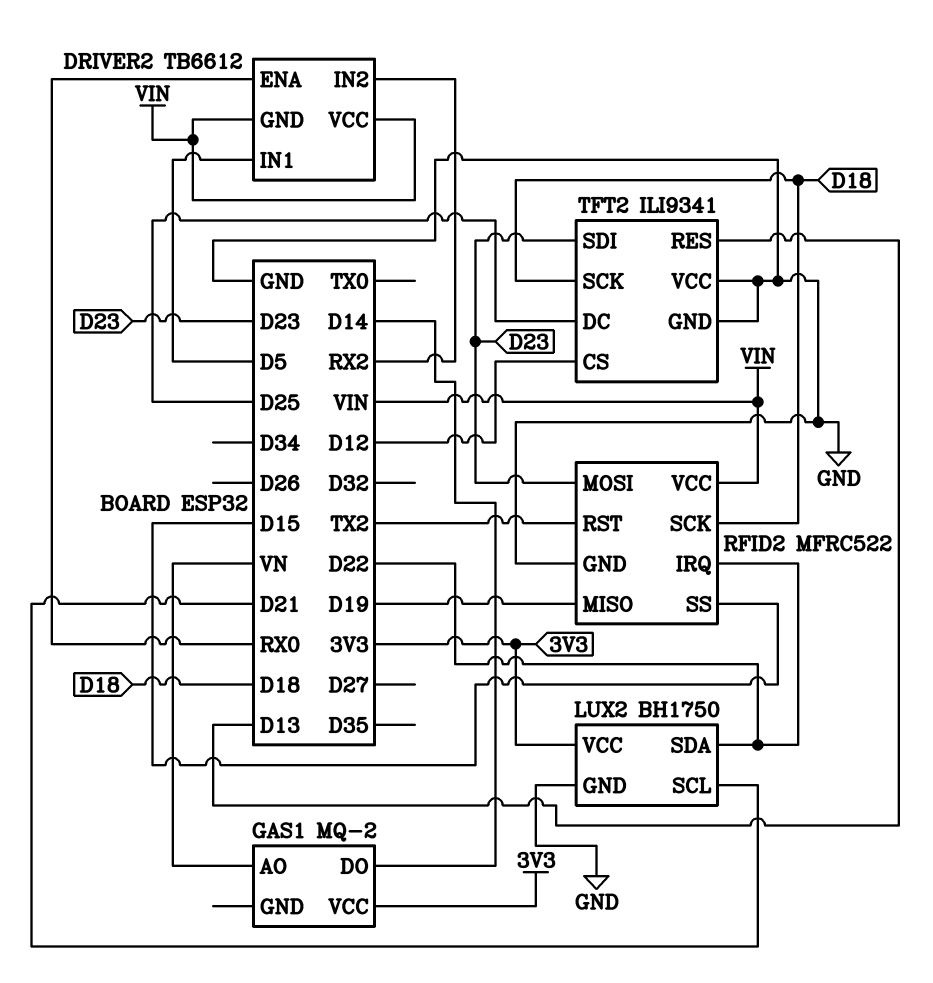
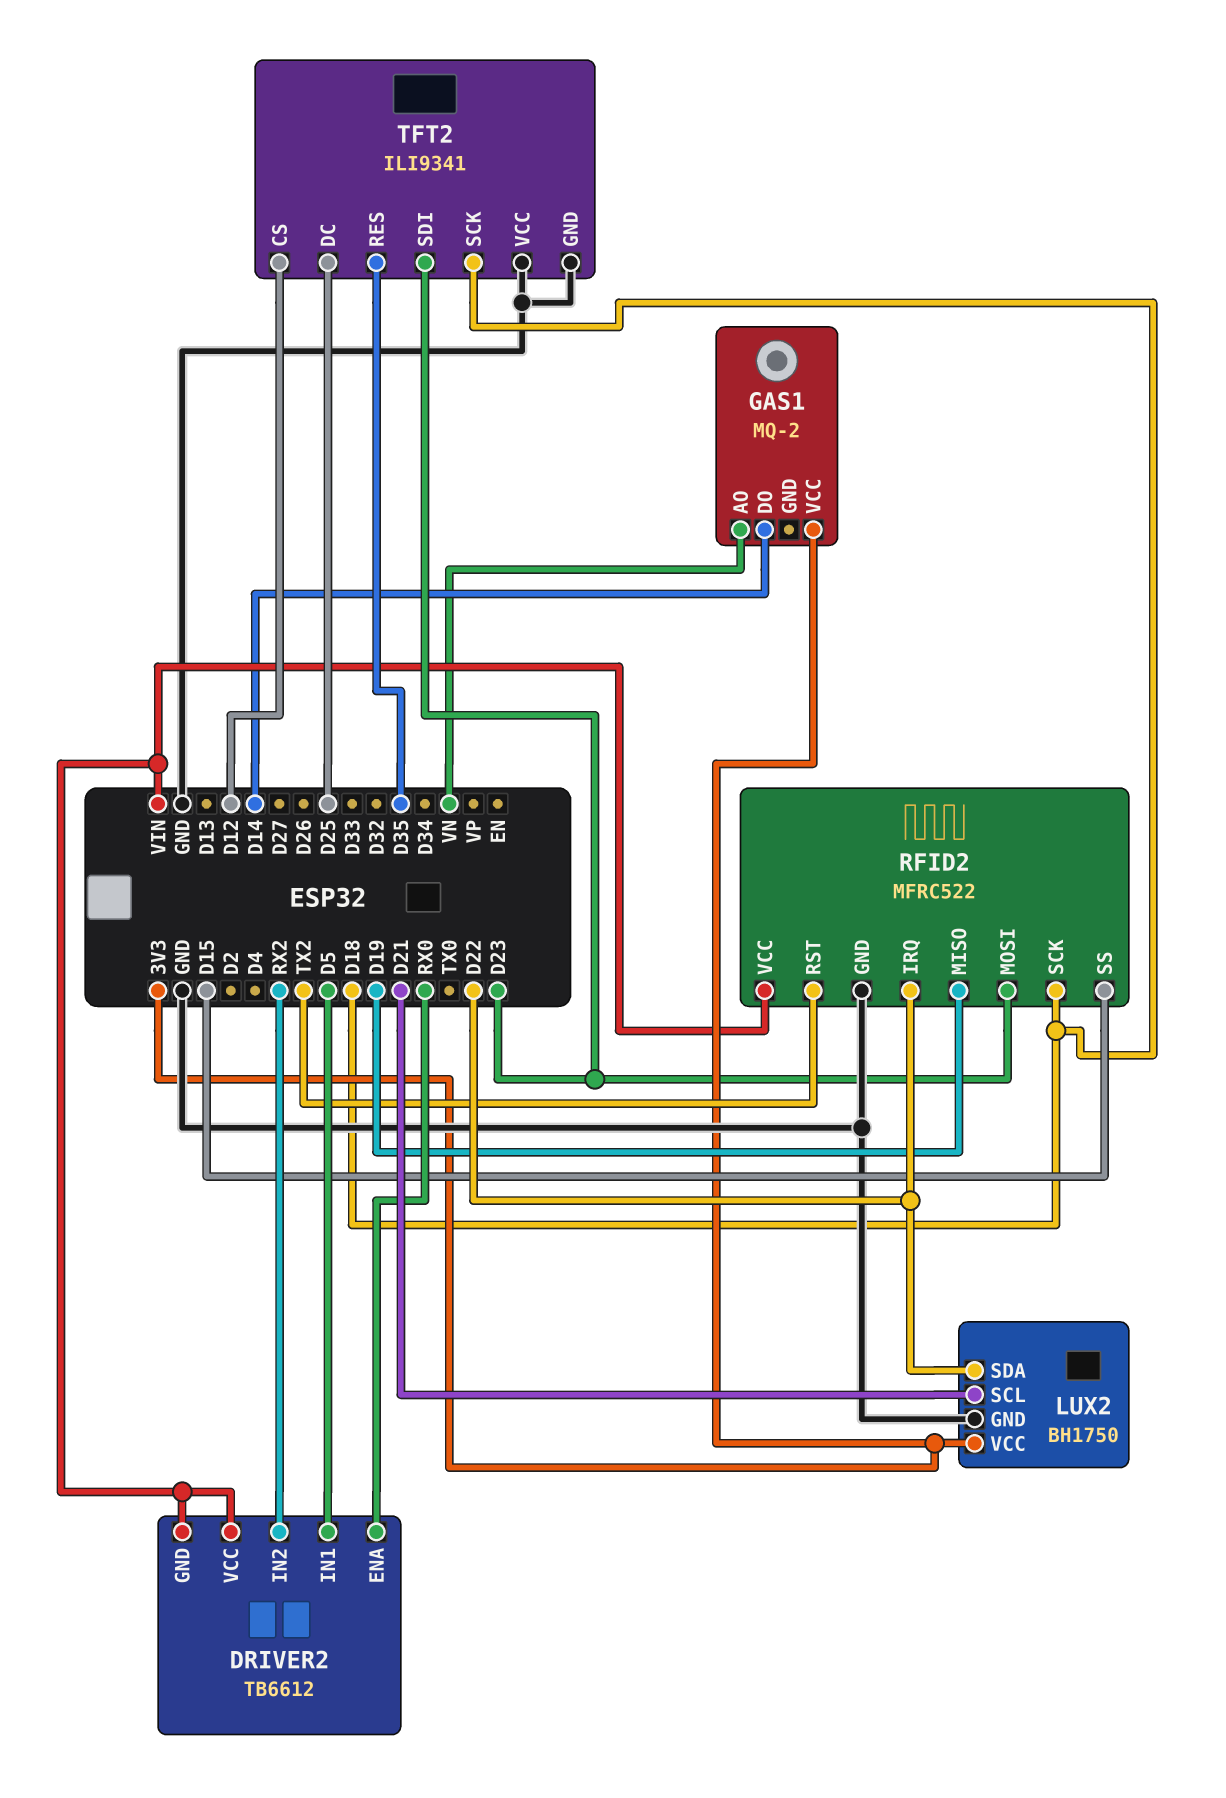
TFT2 pin RES: D13 -> D35

